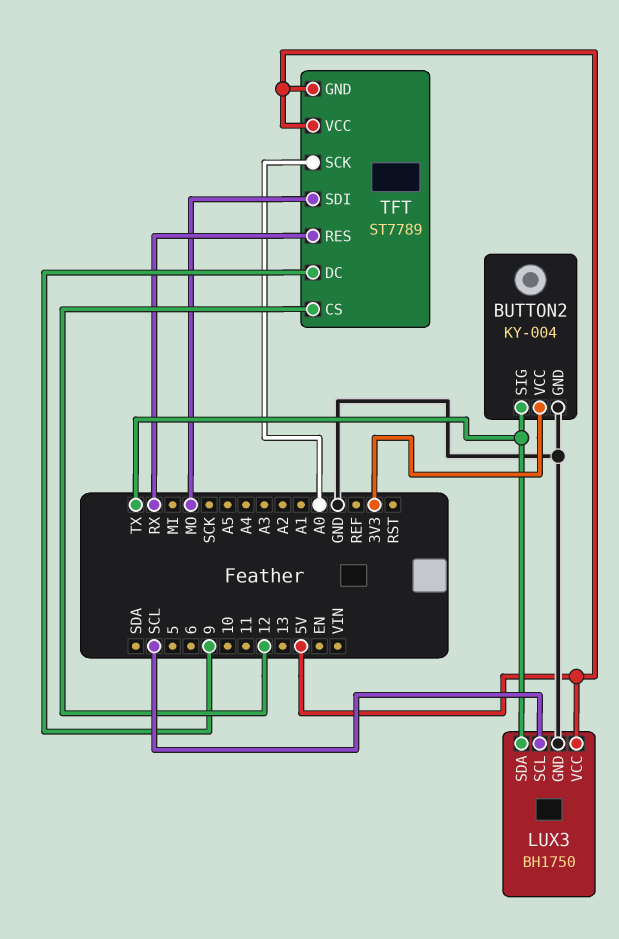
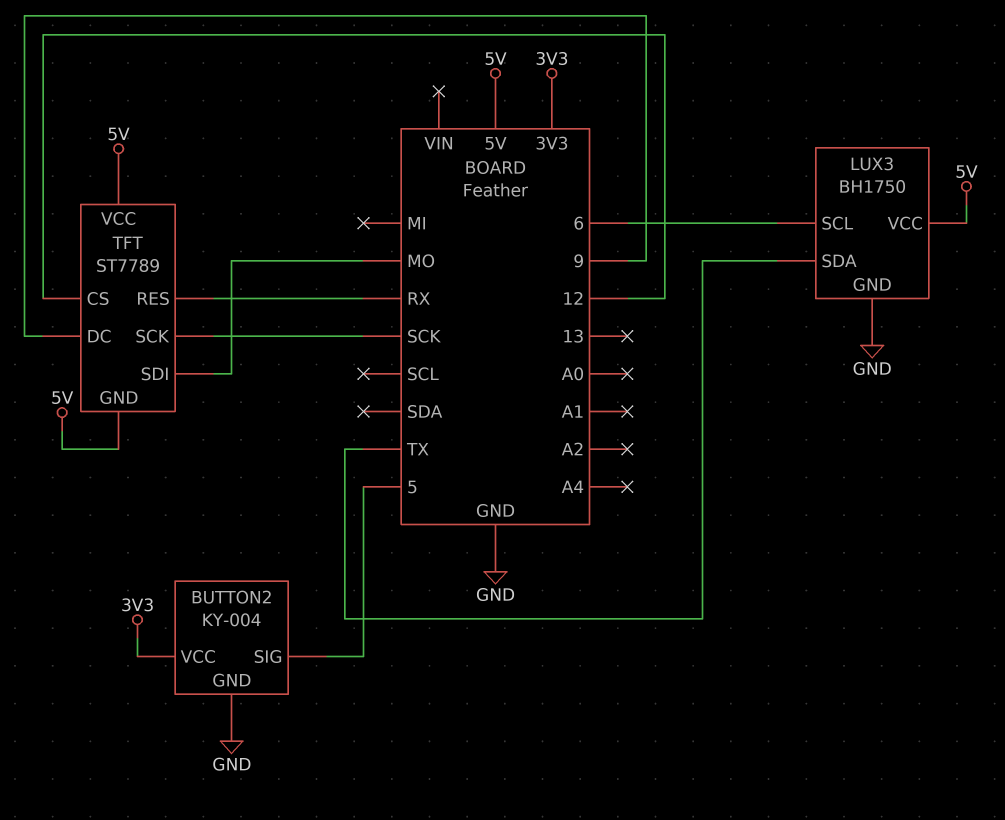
BUTTON2 pin SIG: TX -> 5
LUX3 pin SCL: SCL -> 6
TFT pin SCK: A0 -> SCK

